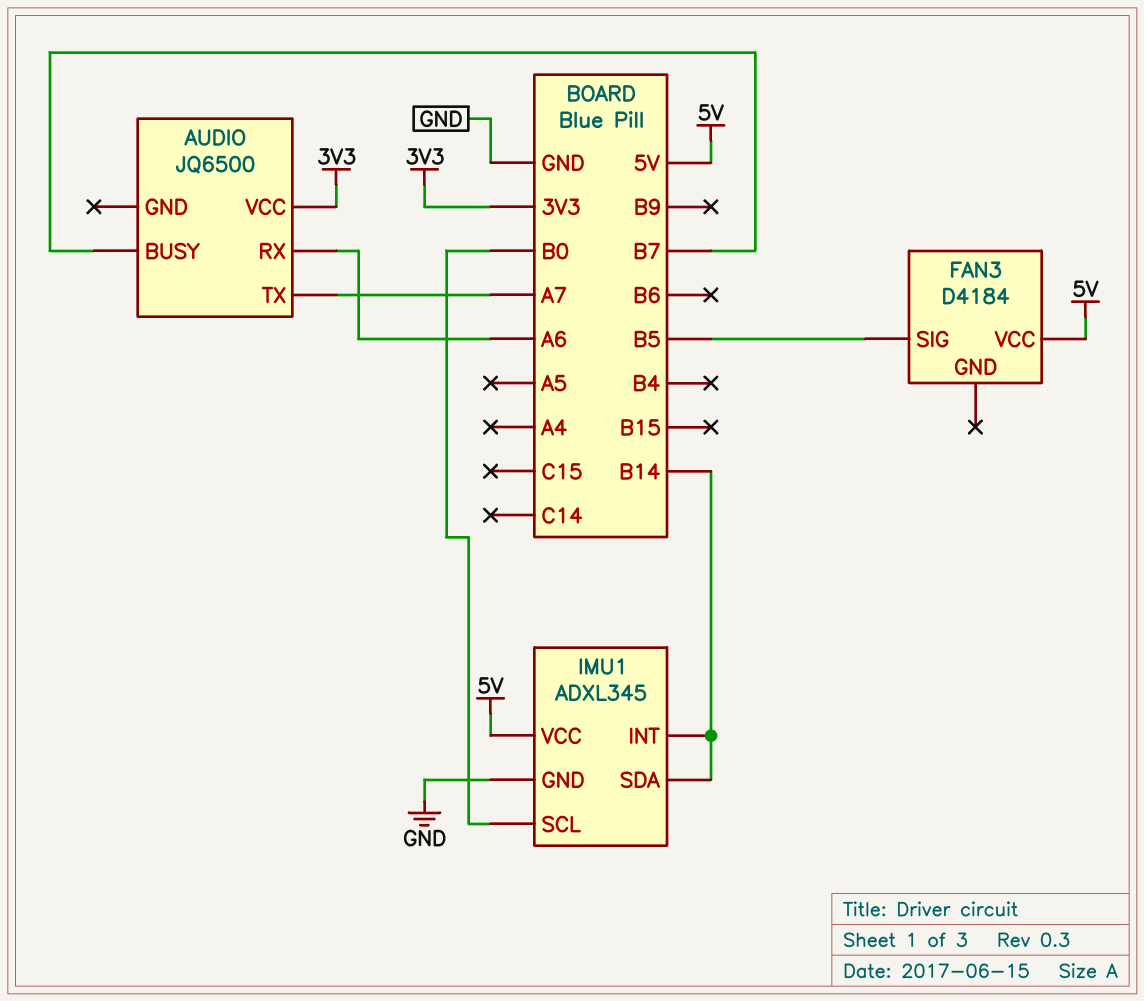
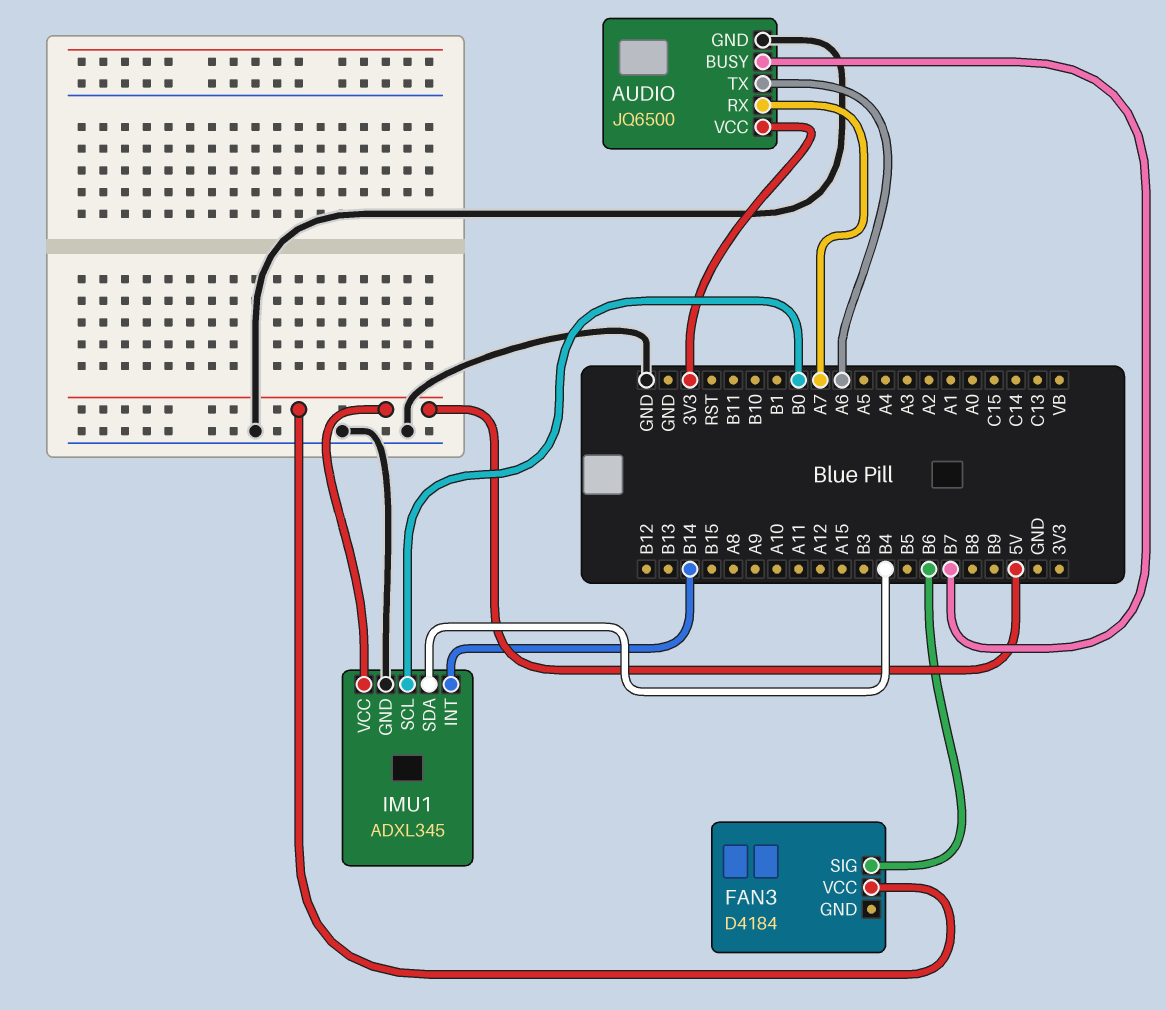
AUDIO pin GND: none -> GND
AUDIO pin RX: A6 -> A7
AUDIO pin TX: A7 -> A6
FAN3 pin SIG: B5 -> B6
IMU1 pin SDA: B14 -> B4

